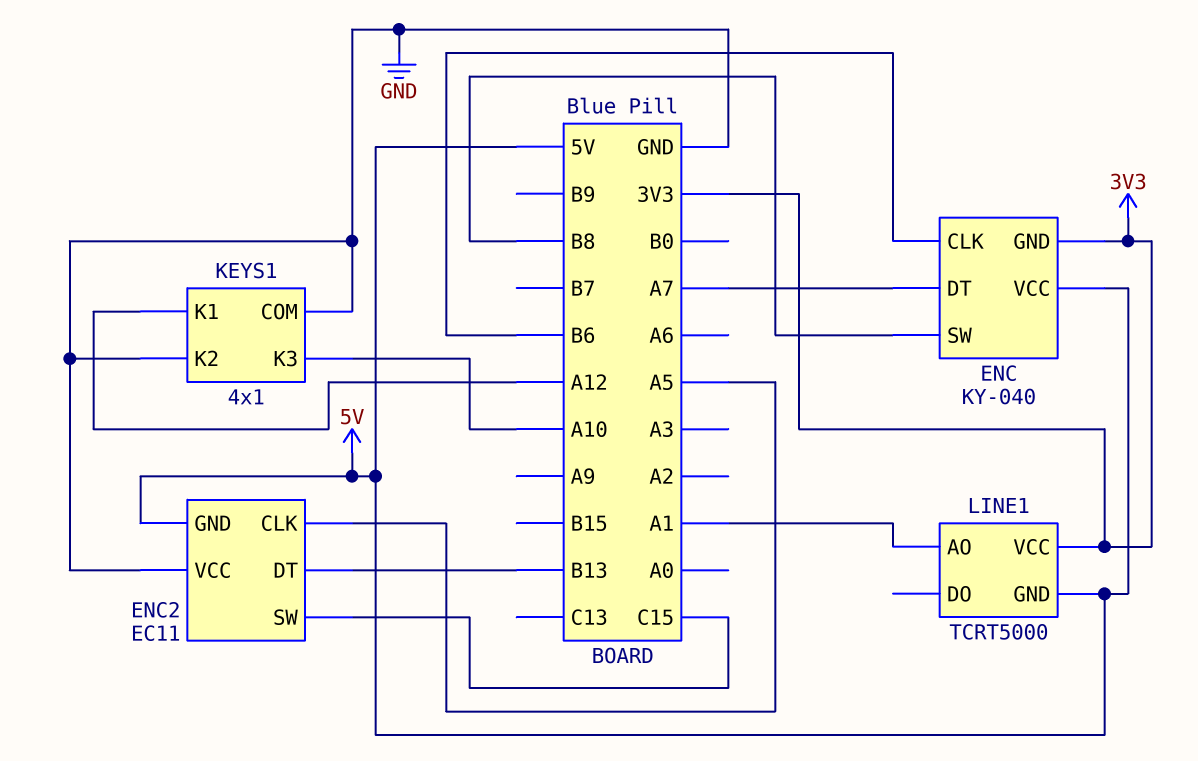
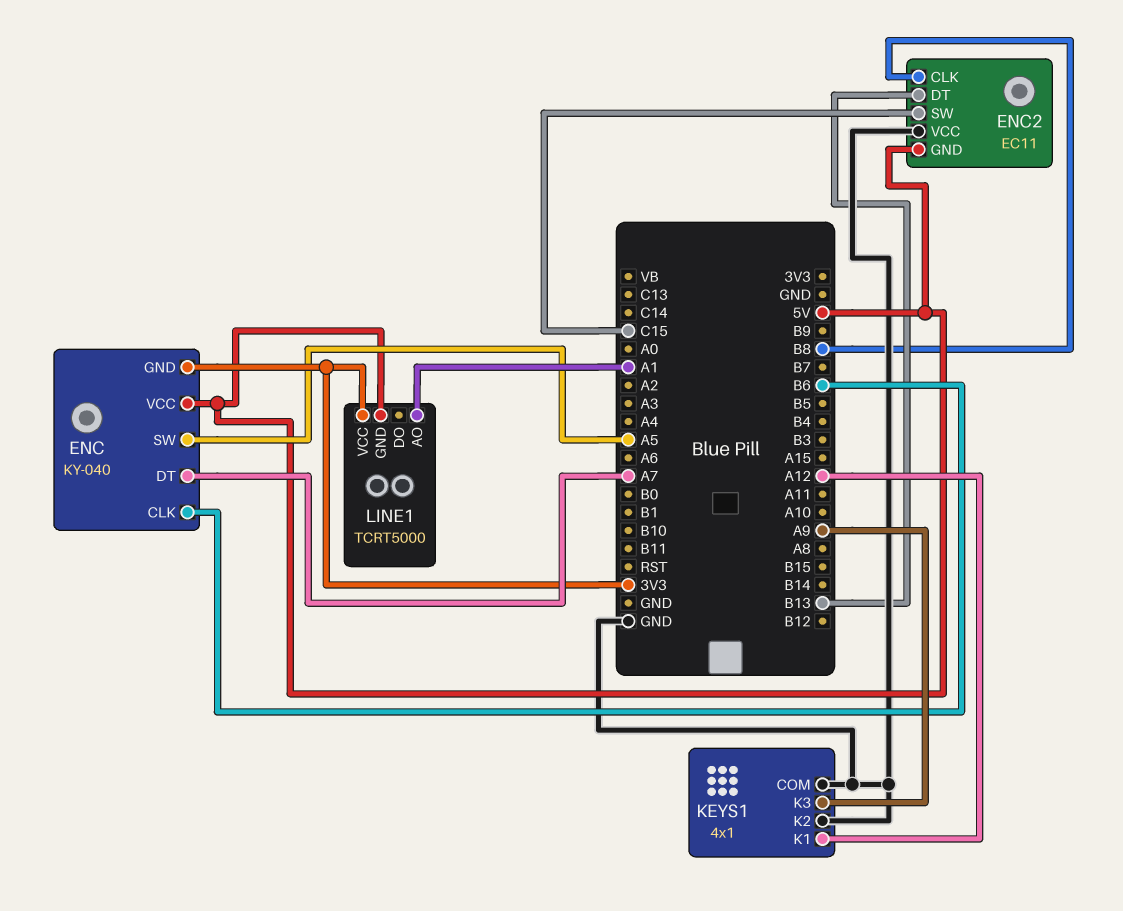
ENC pin SW: B8 -> A5
ENC2 pin CLK: A5 -> B8
KEYS1 pin K3: A10 -> A9

